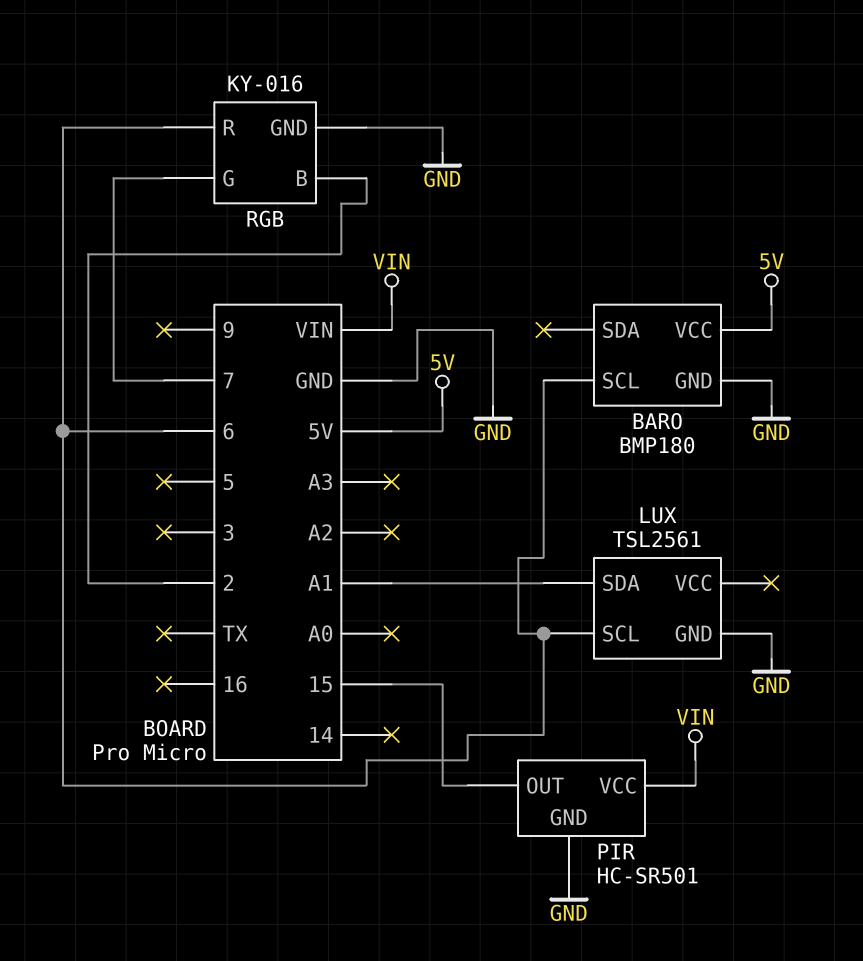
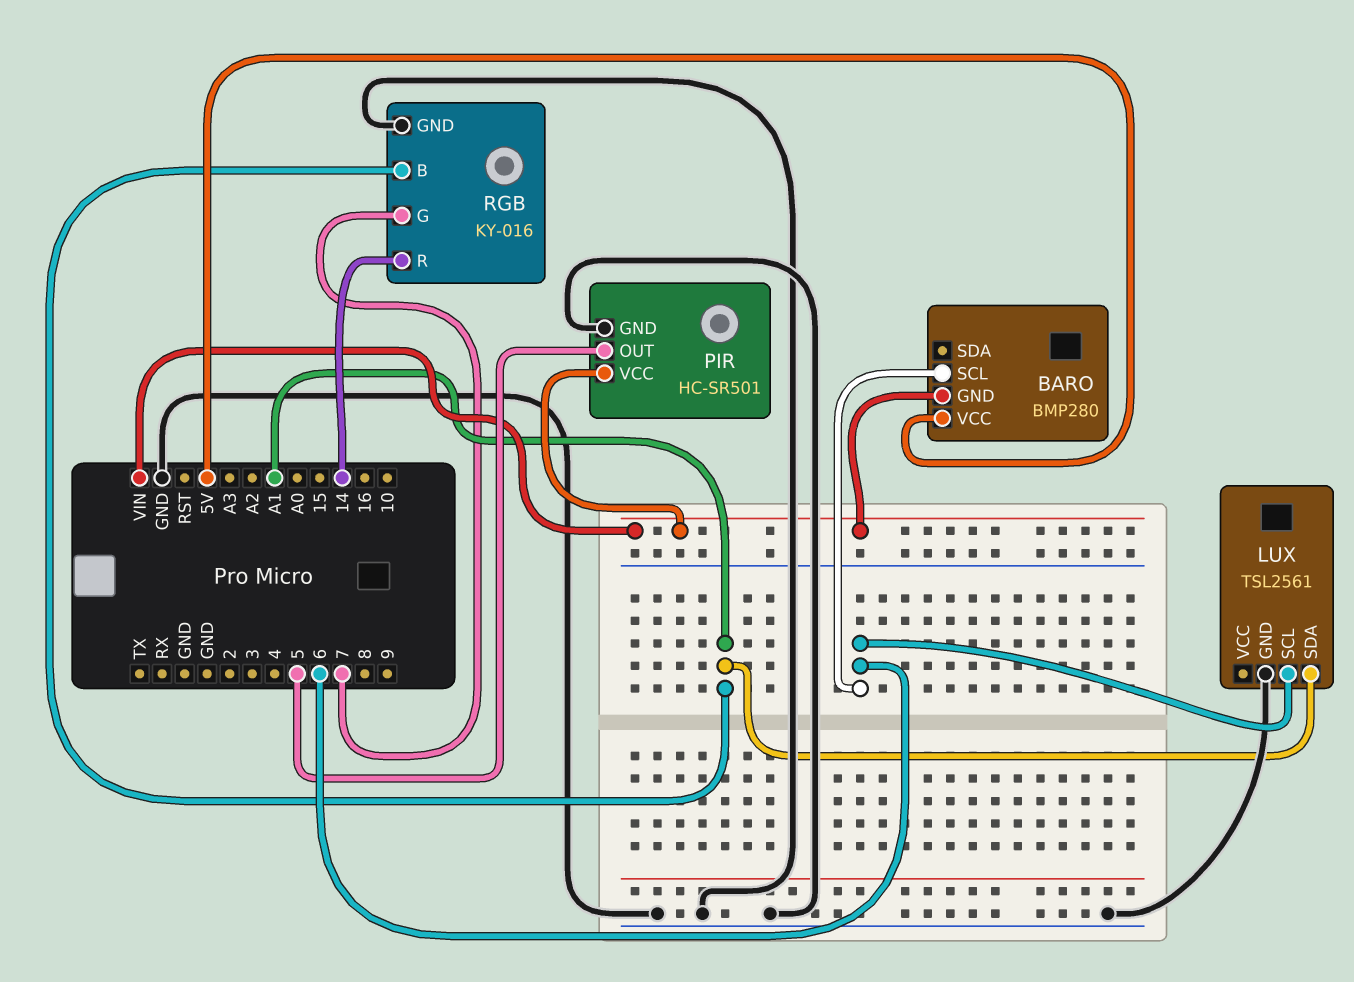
BARO: BMP180 -> BMP280
BARO pin GND: GND -> VIN
PIR pin OUT: 15 -> 5
RGB pin B: 2 -> A1
RGB pin R: 6 -> 14

